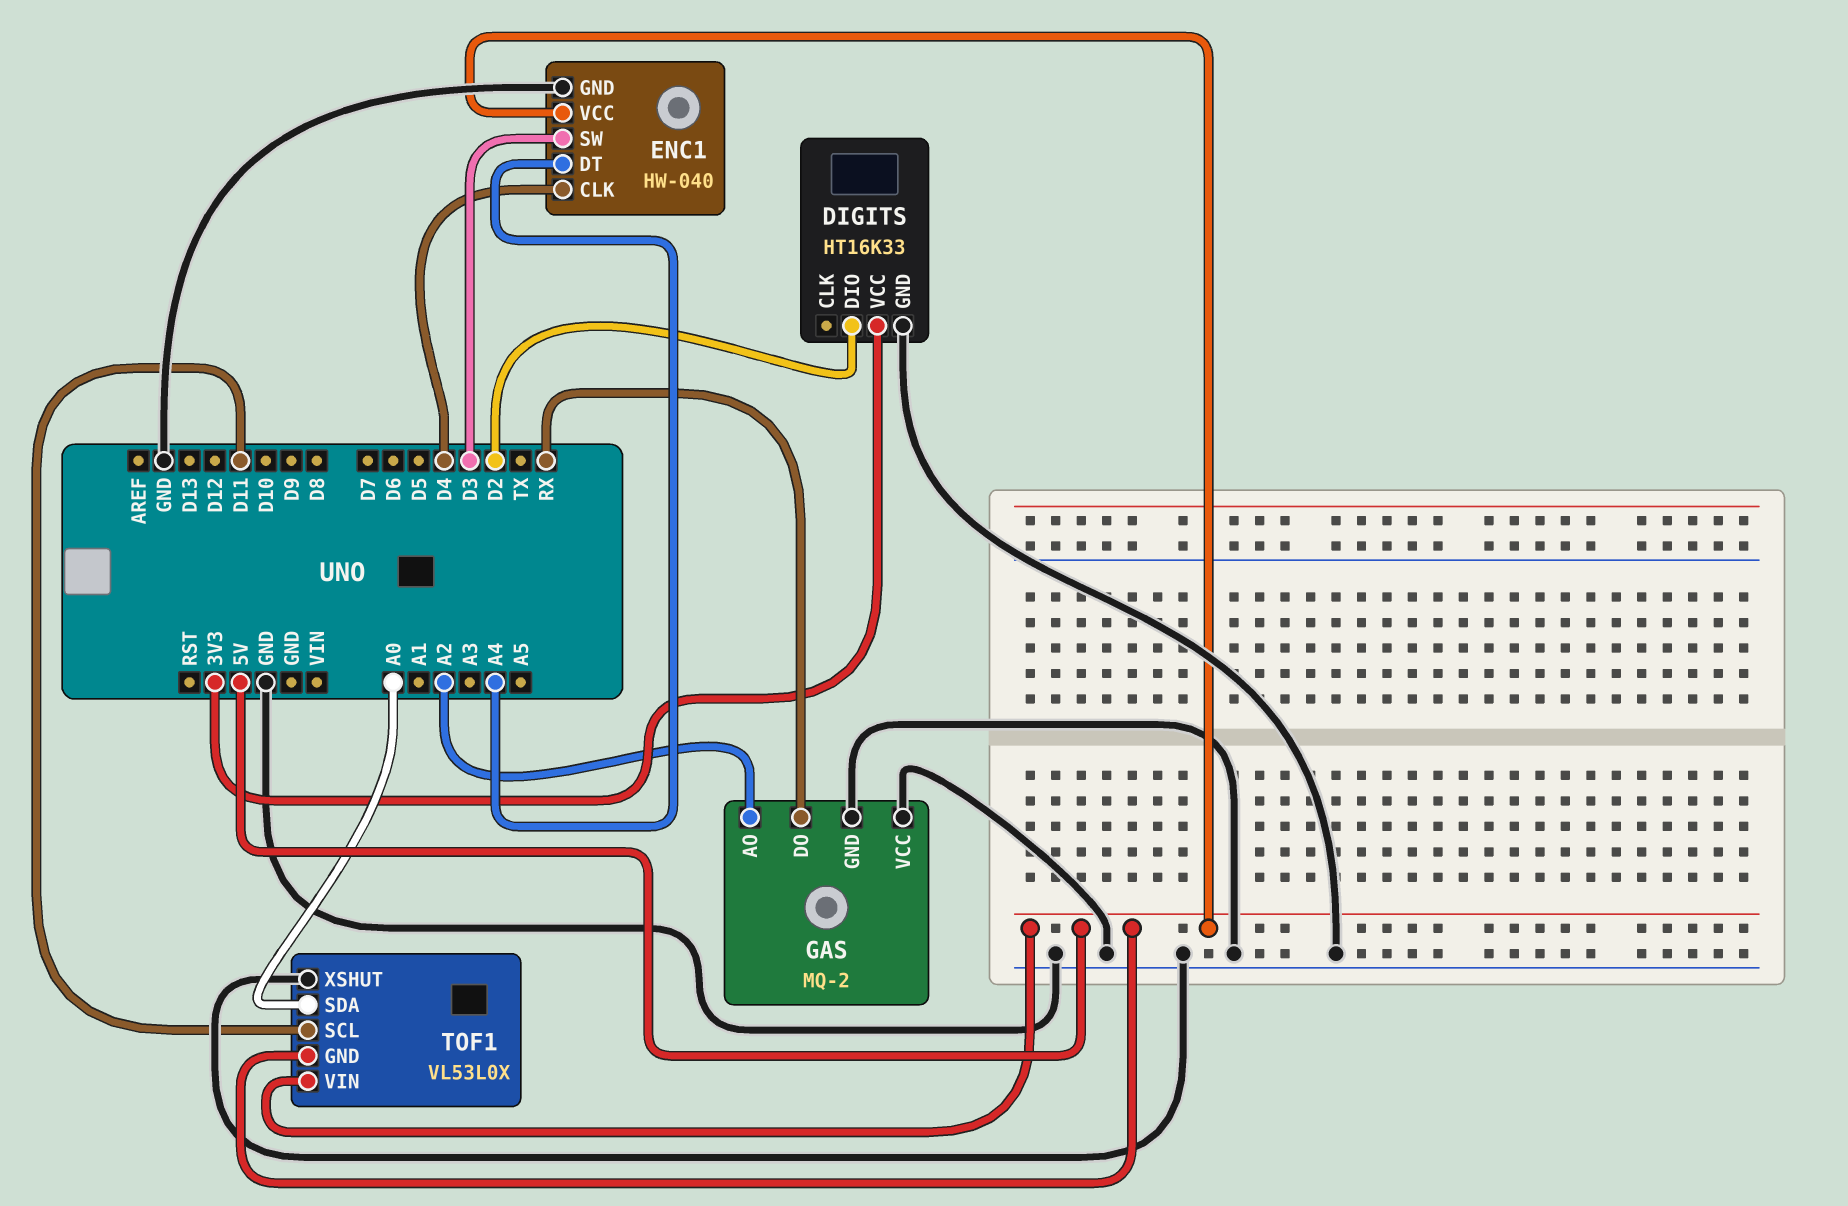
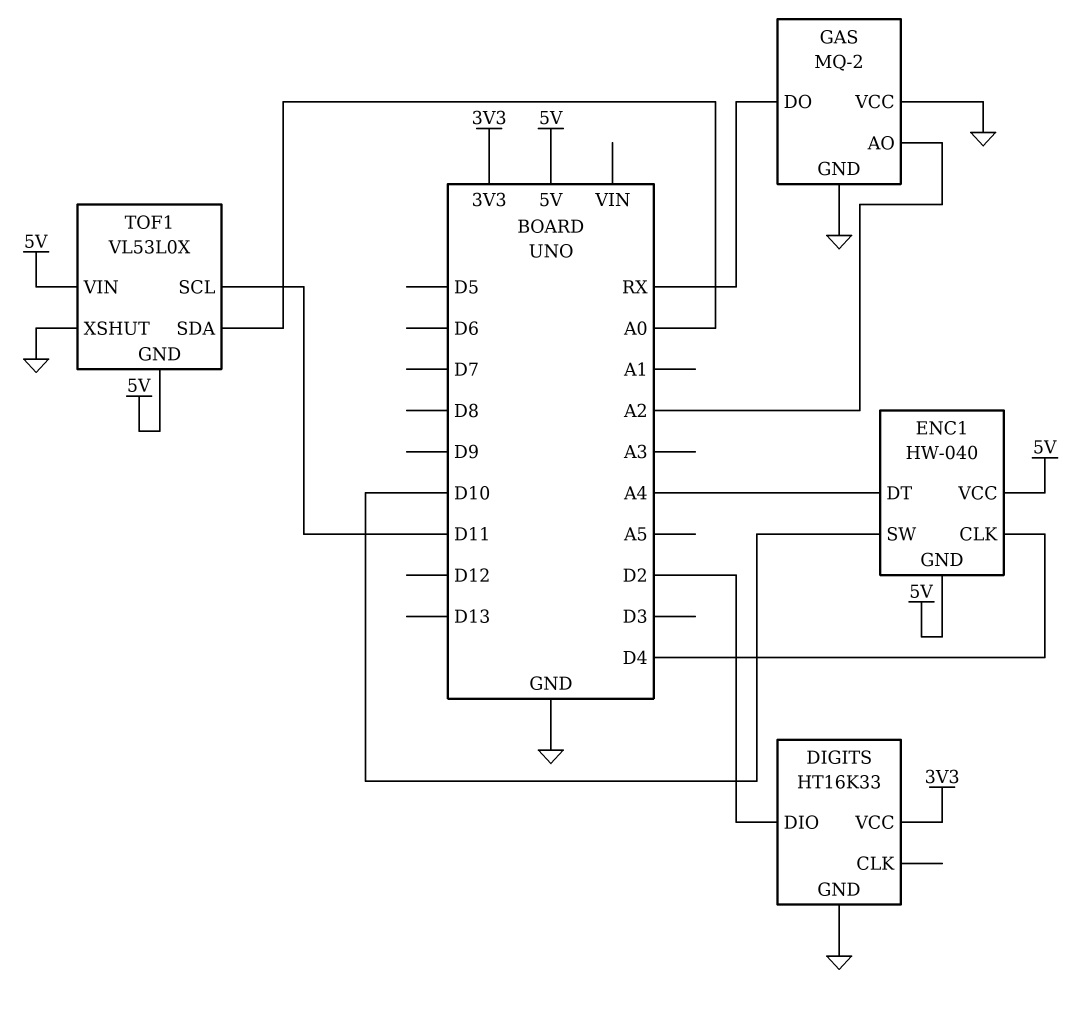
ENC1 pin GND: GND -> 5V
ENC1 pin SW: D3 -> D10

